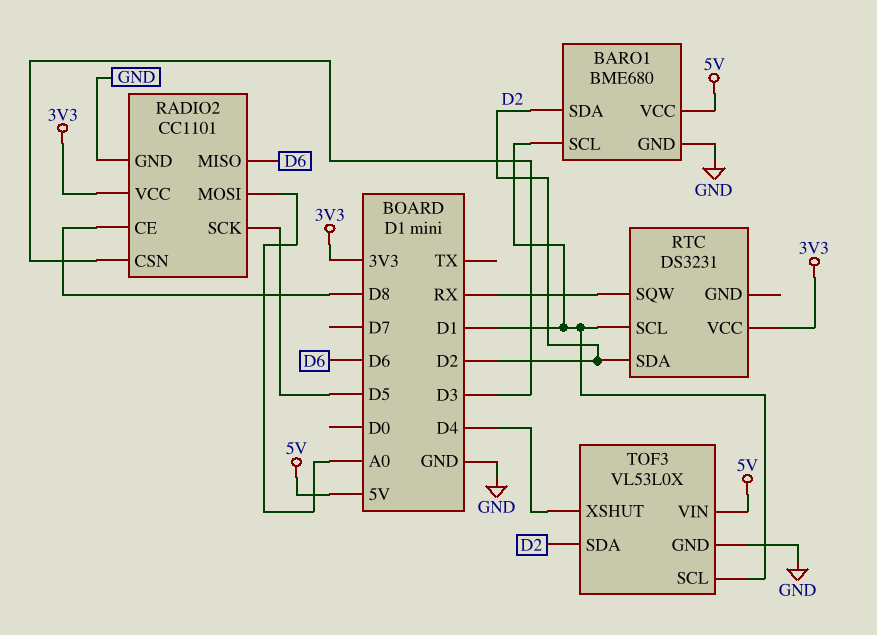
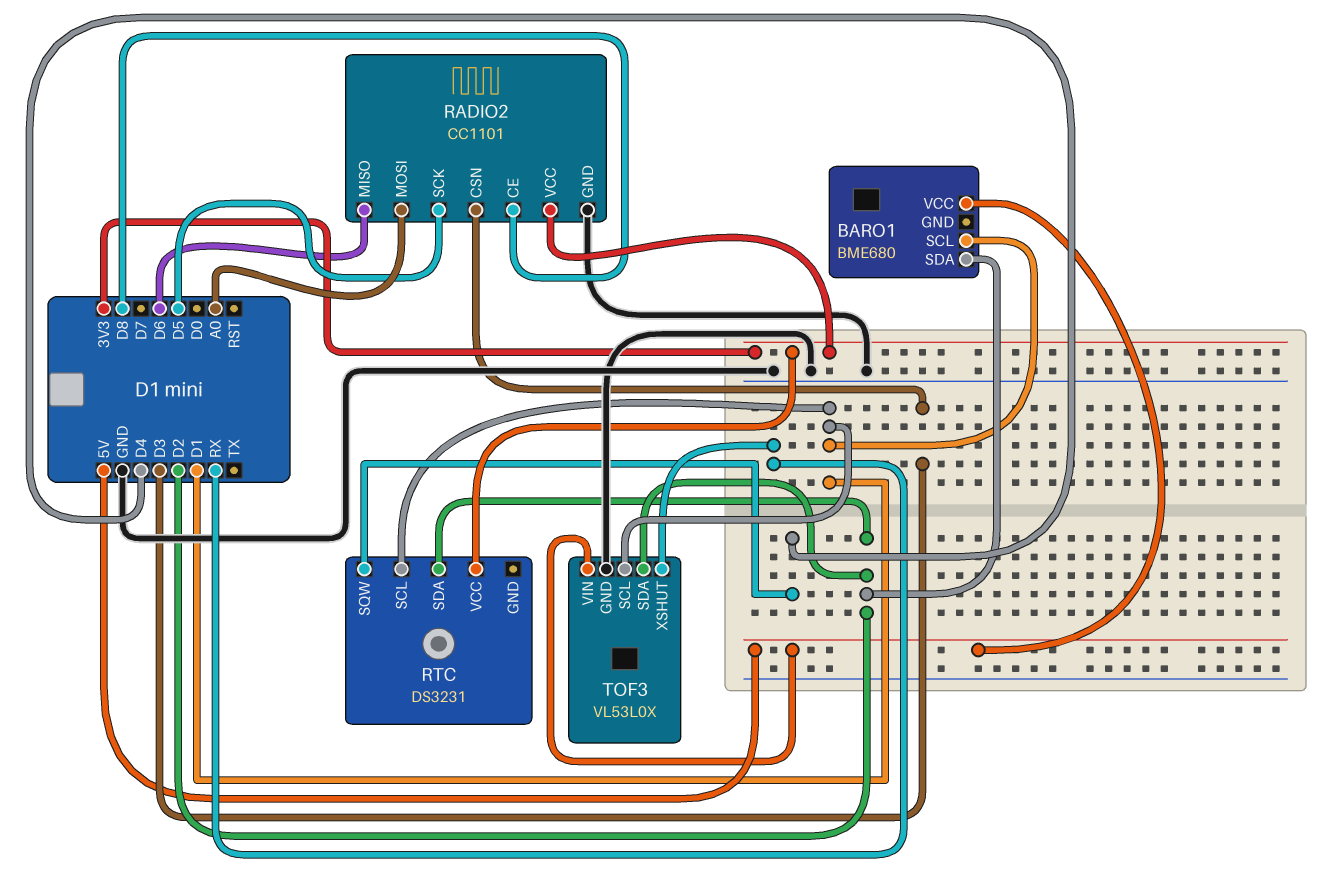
BARO1 pin GND: GND -> none
RTC pin SQW: RX -> D4
TOF3 pin XSHUT: D4 -> RX

